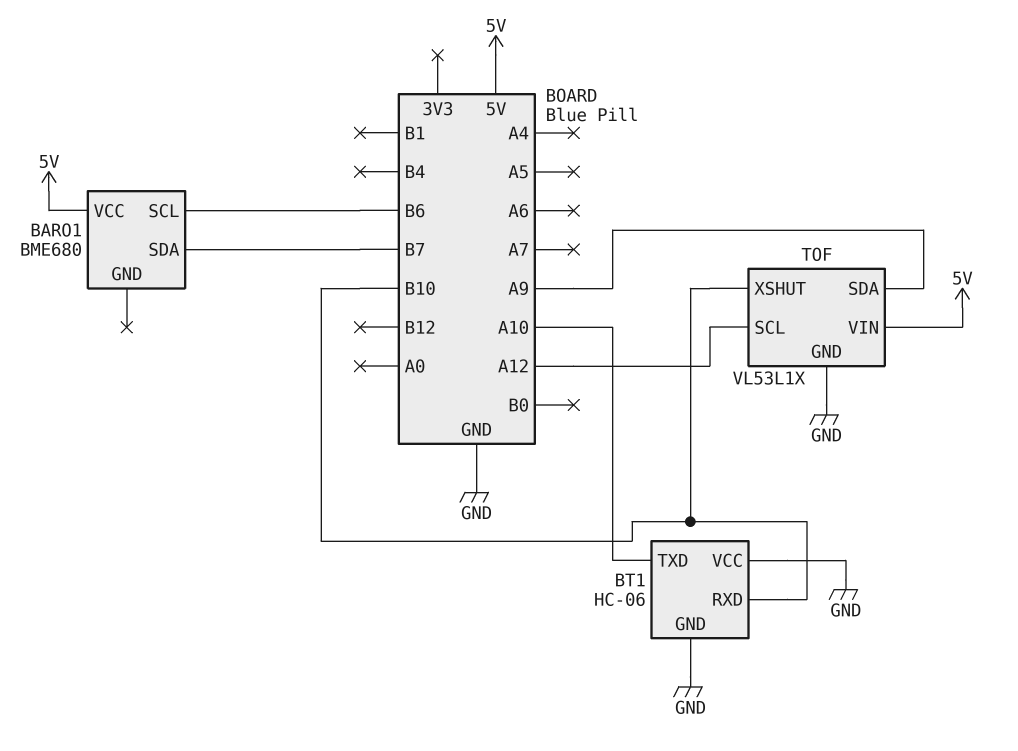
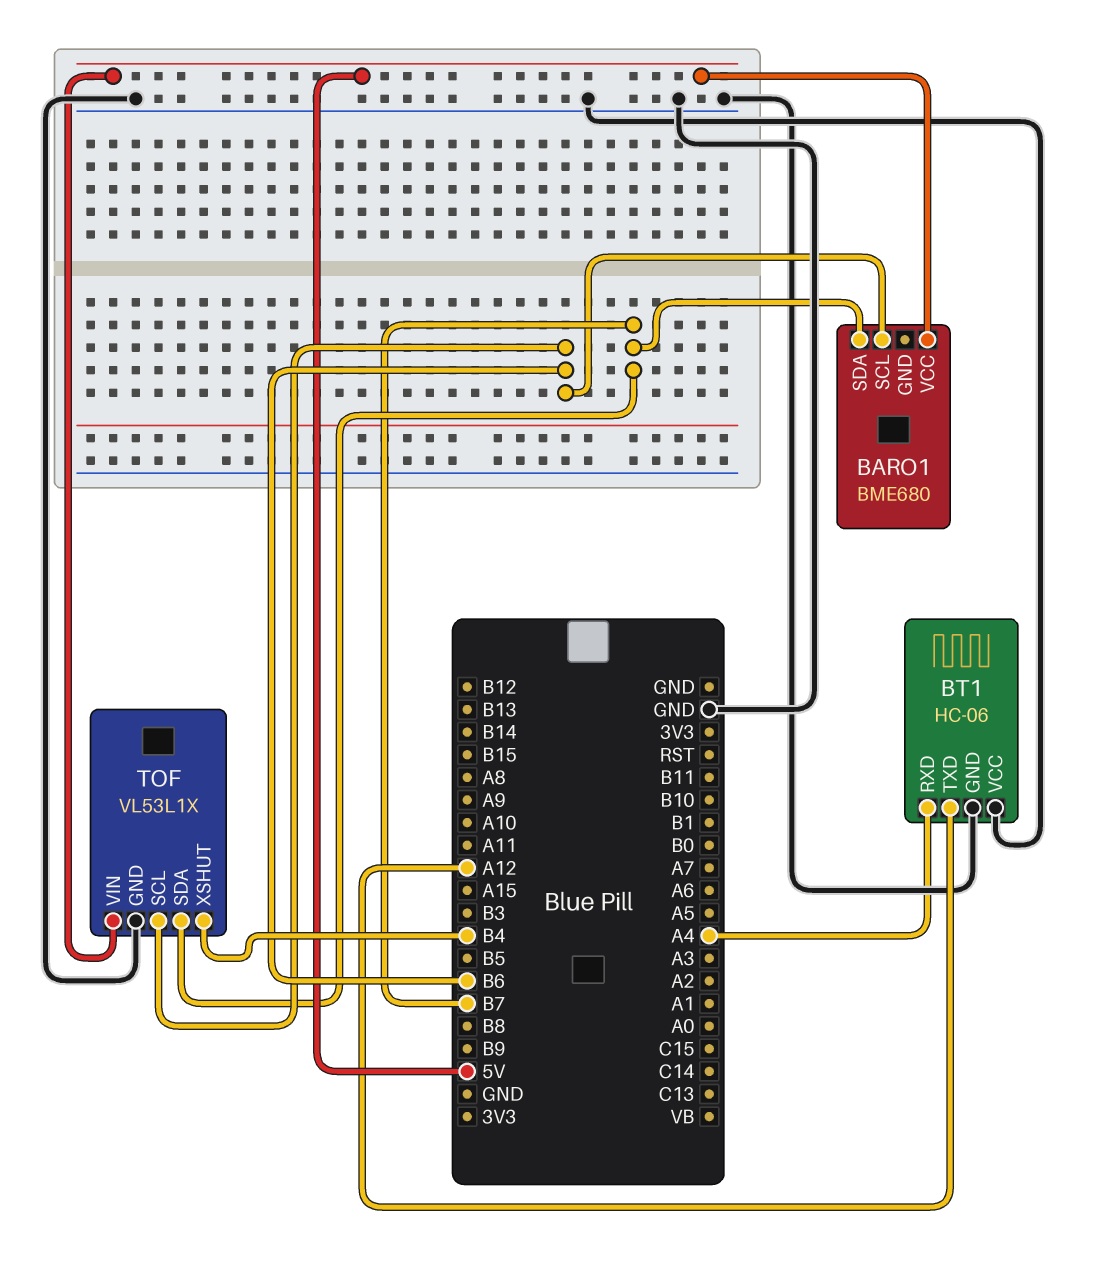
BT1 pin RXD: B10 -> A4
BT1 pin TXD: A10 -> A12
TOF pin SCL: A12 -> B6
TOF pin SDA: A9 -> B7
TOF pin XSHUT: B10 -> B4

